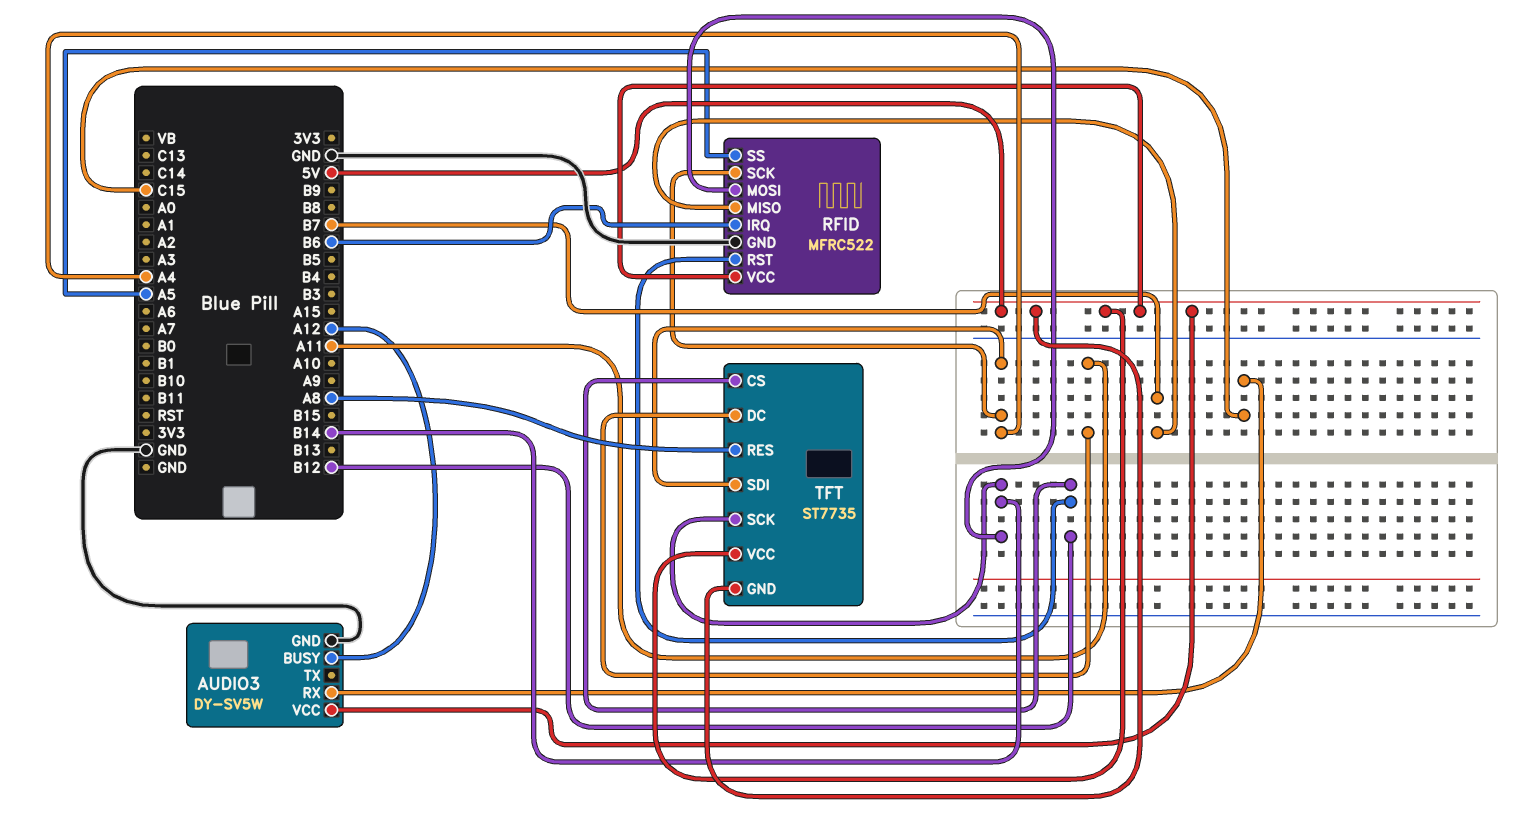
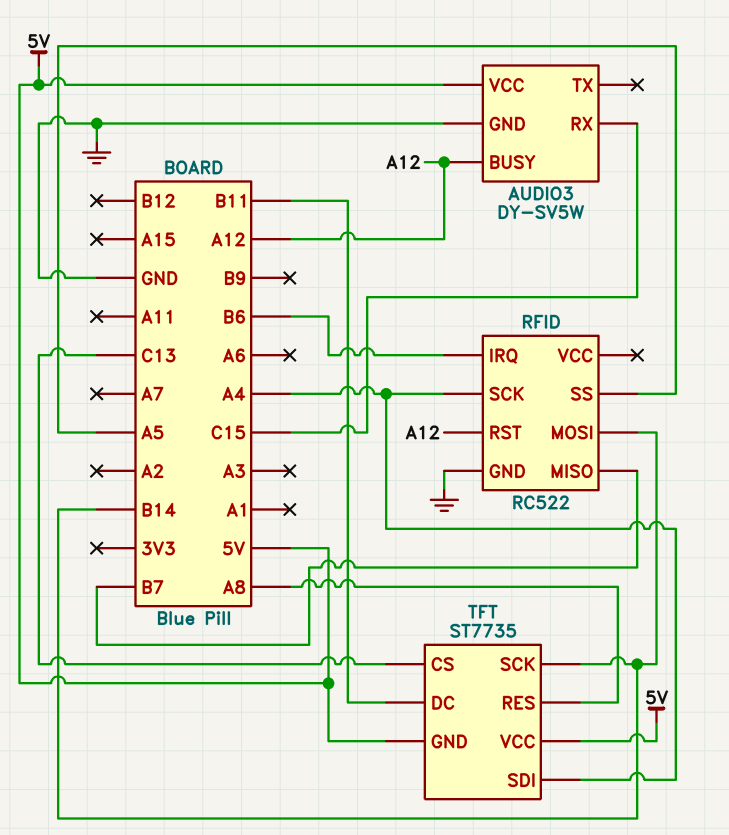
RFID: MFRC522 -> RC522
RFID pin RST: B12 -> A12
RFID pin VCC: 5V -> none
TFT pin CS: B12 -> C13
TFT pin DC: A11 -> B11

